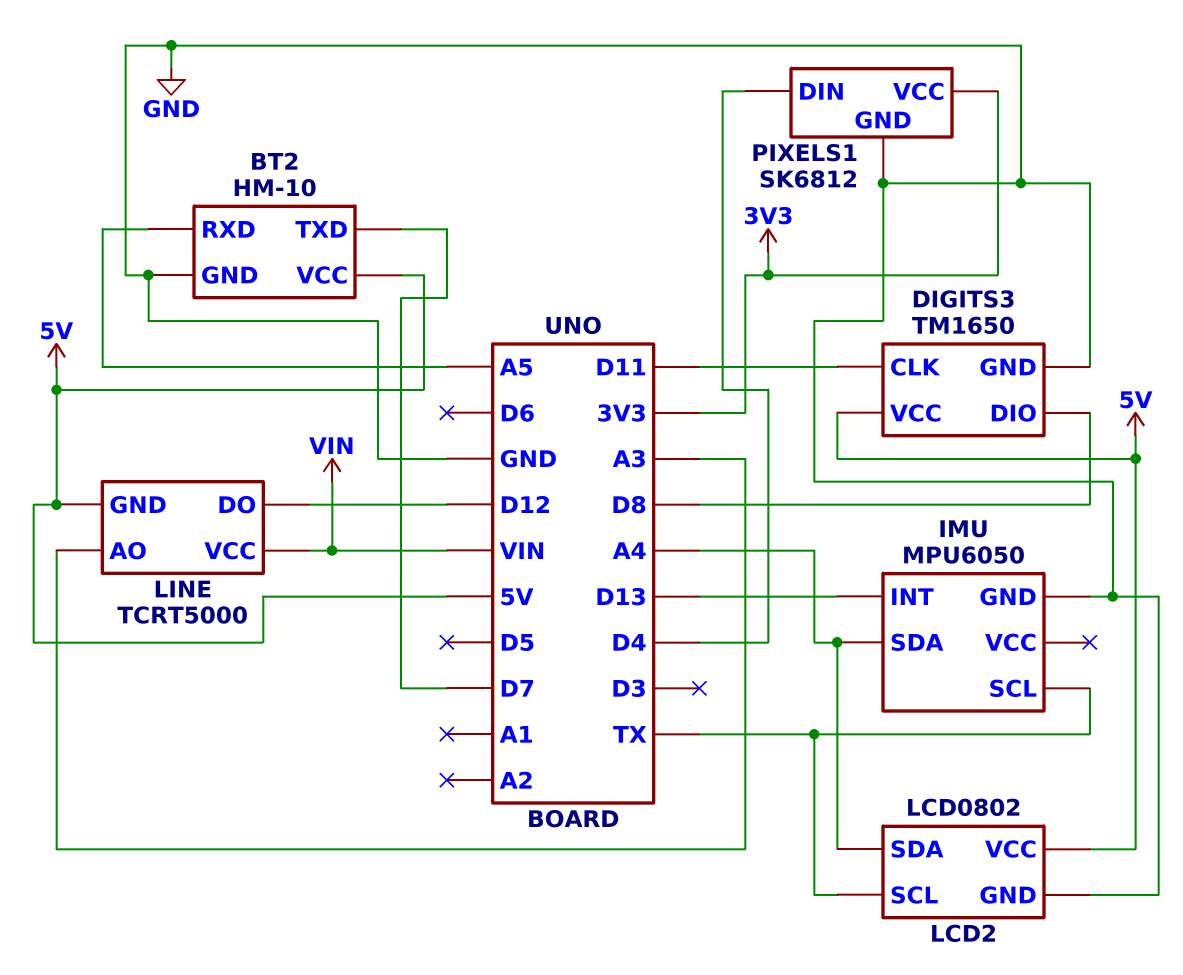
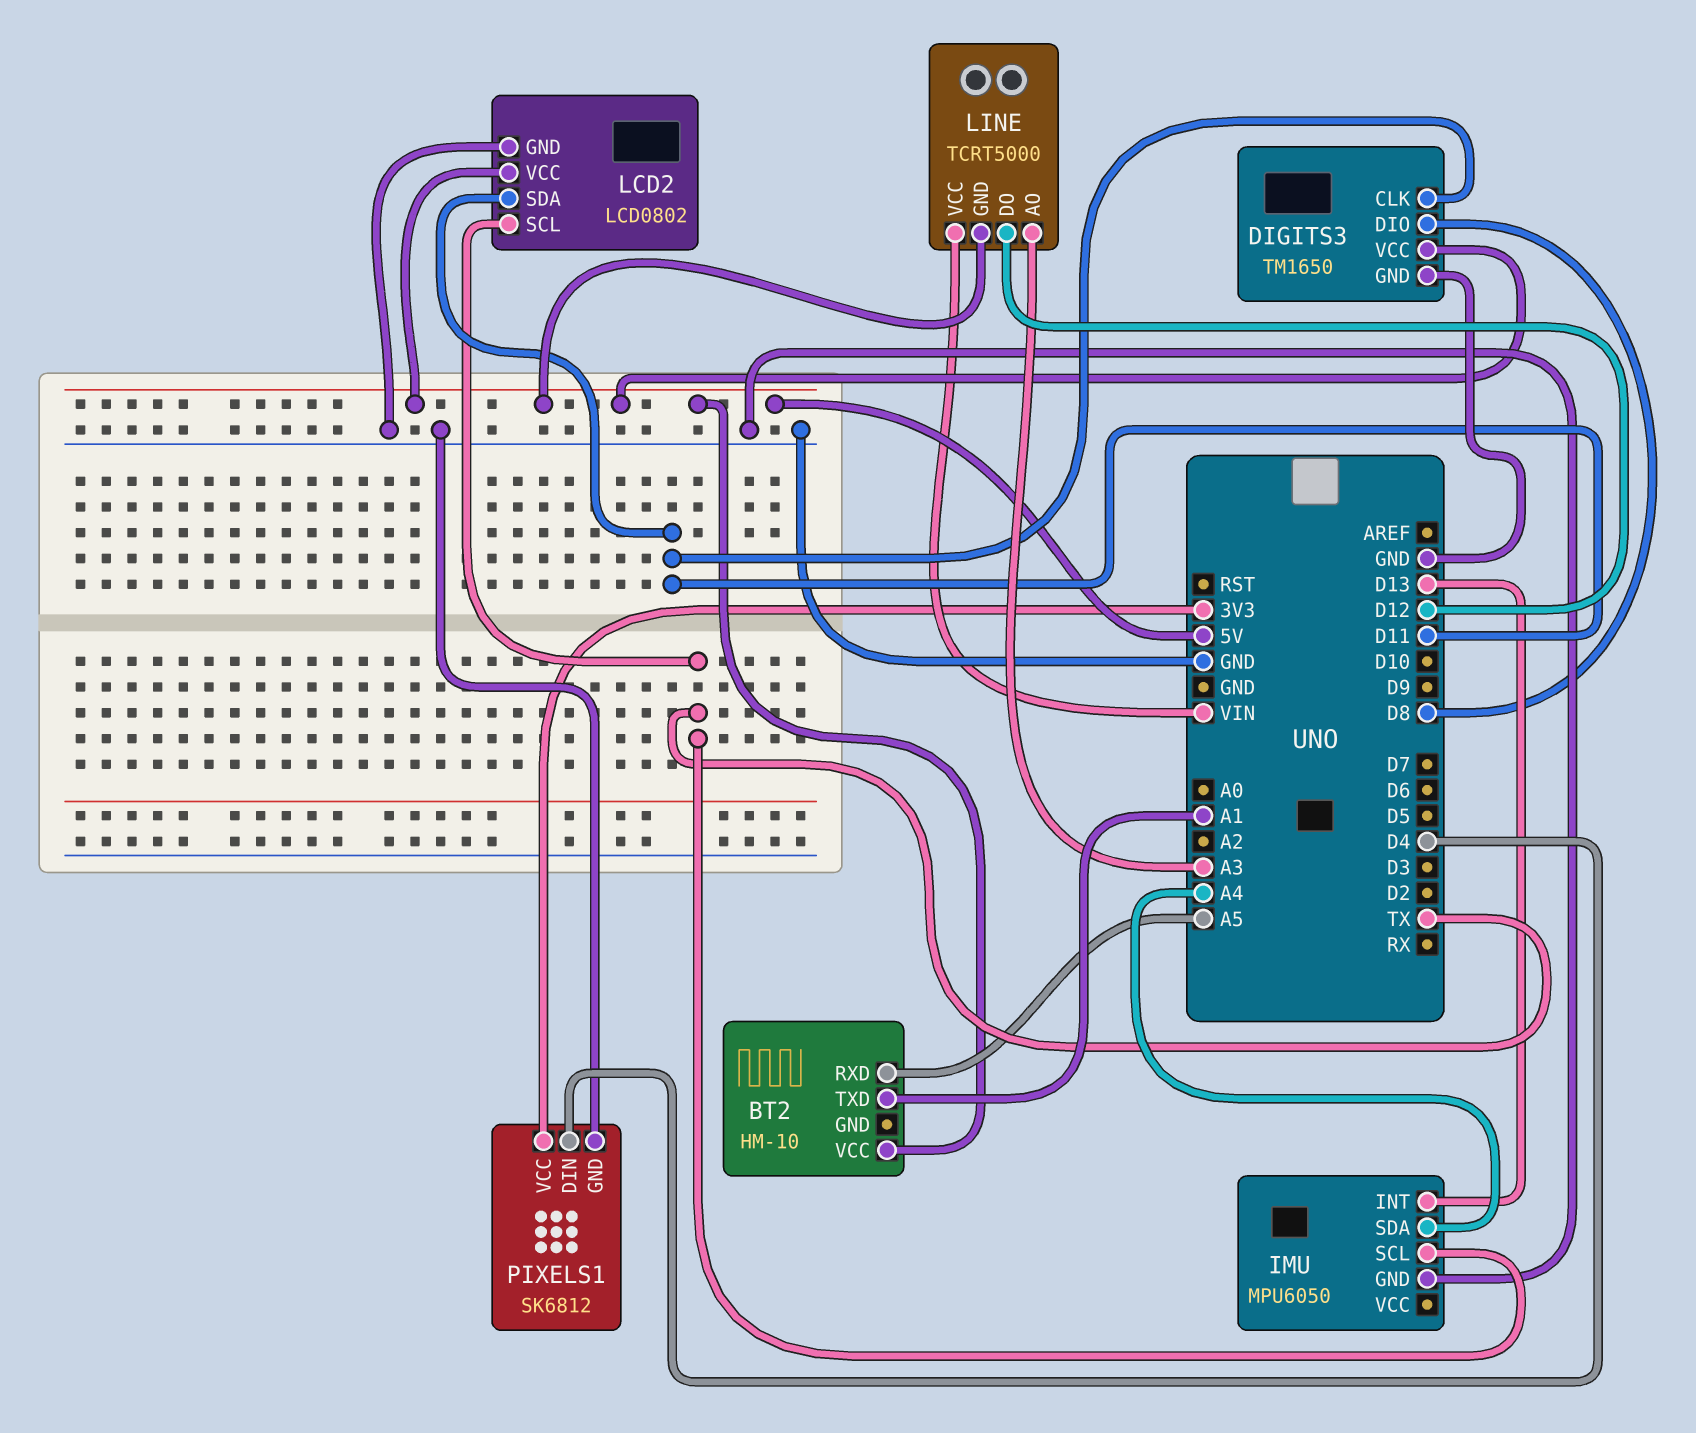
BT2 pin GND: GND -> none
BT2 pin TXD: D7 -> A1
LCD2 pin SDA: A4 -> D11

